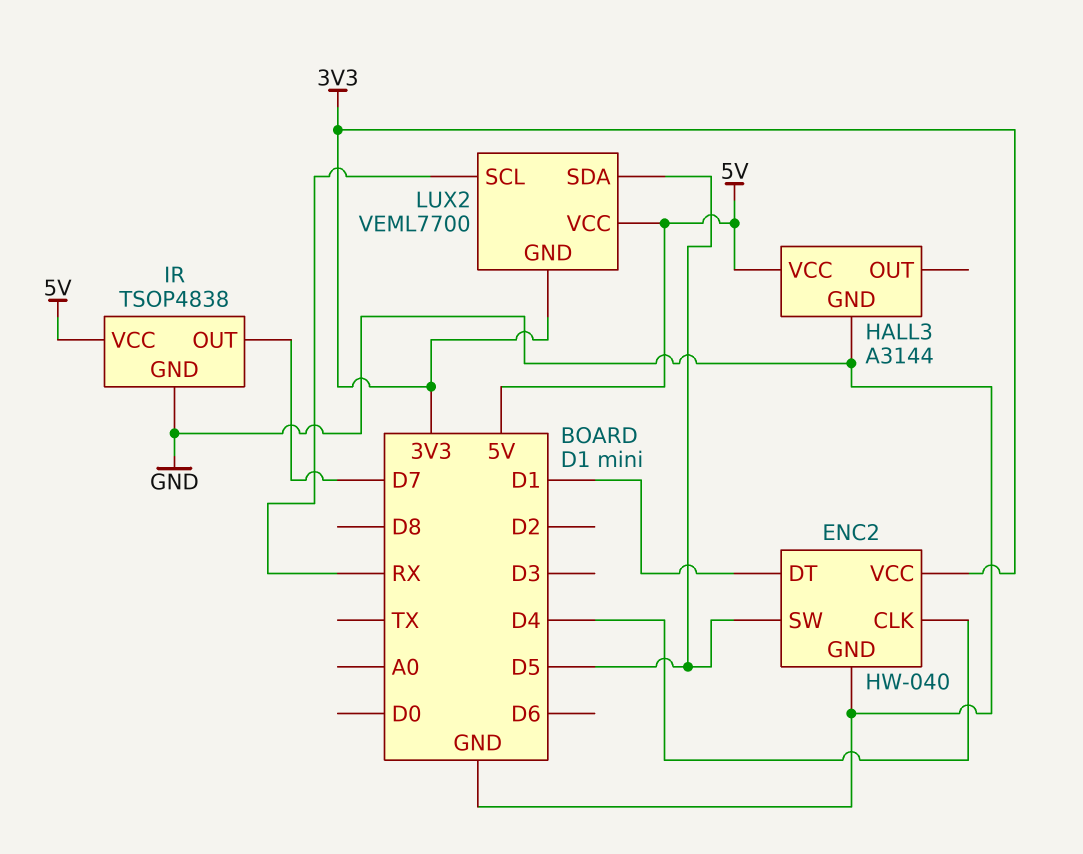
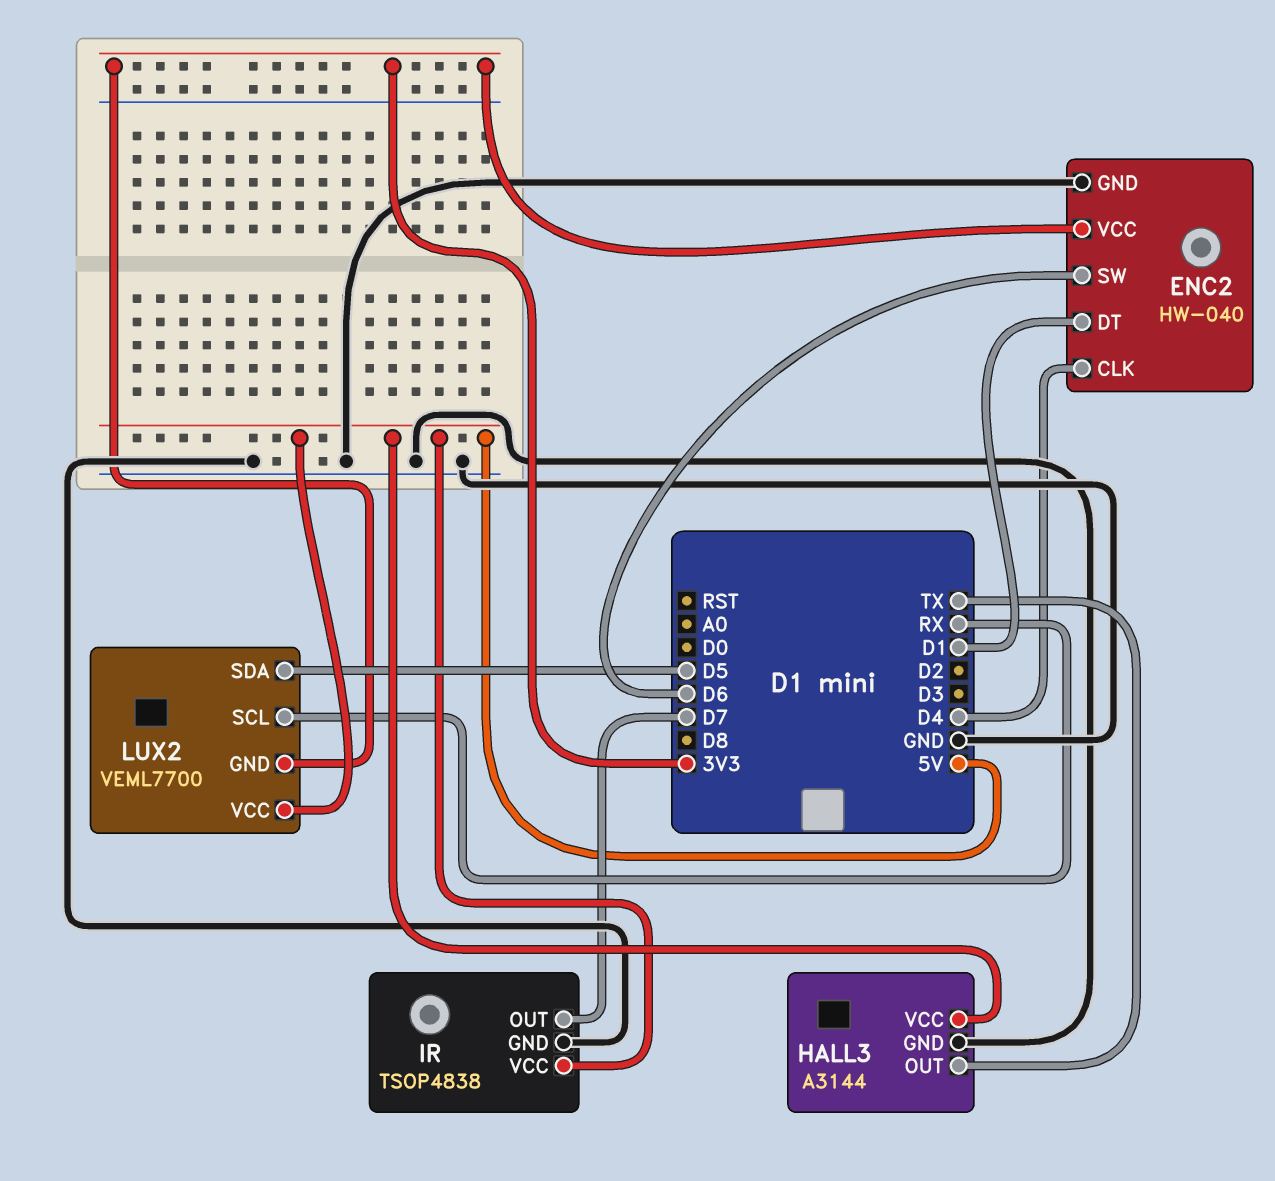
ENC2 pin SW: D5 -> D6
HALL3 pin OUT: none -> TX

